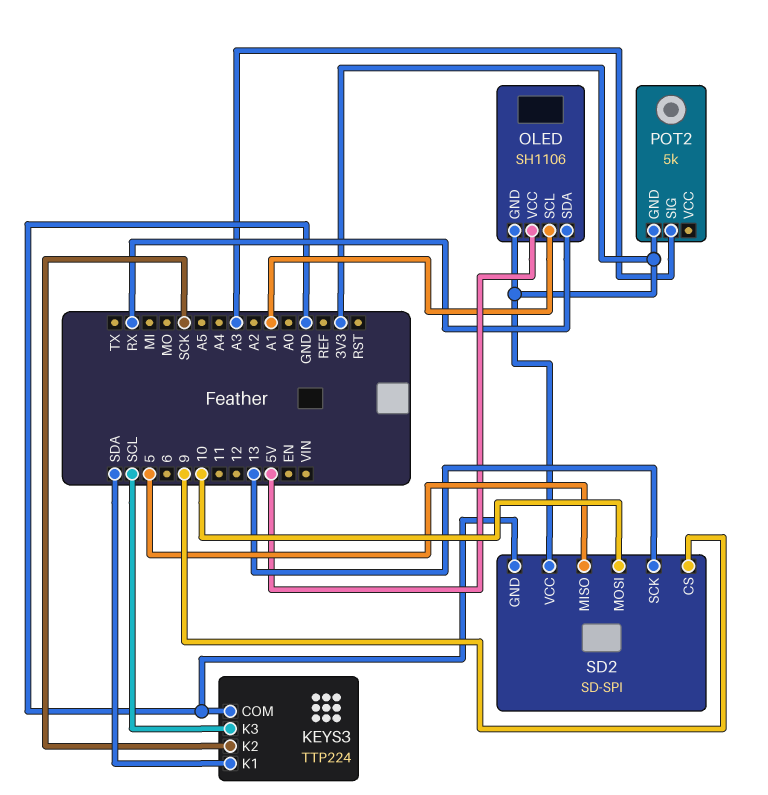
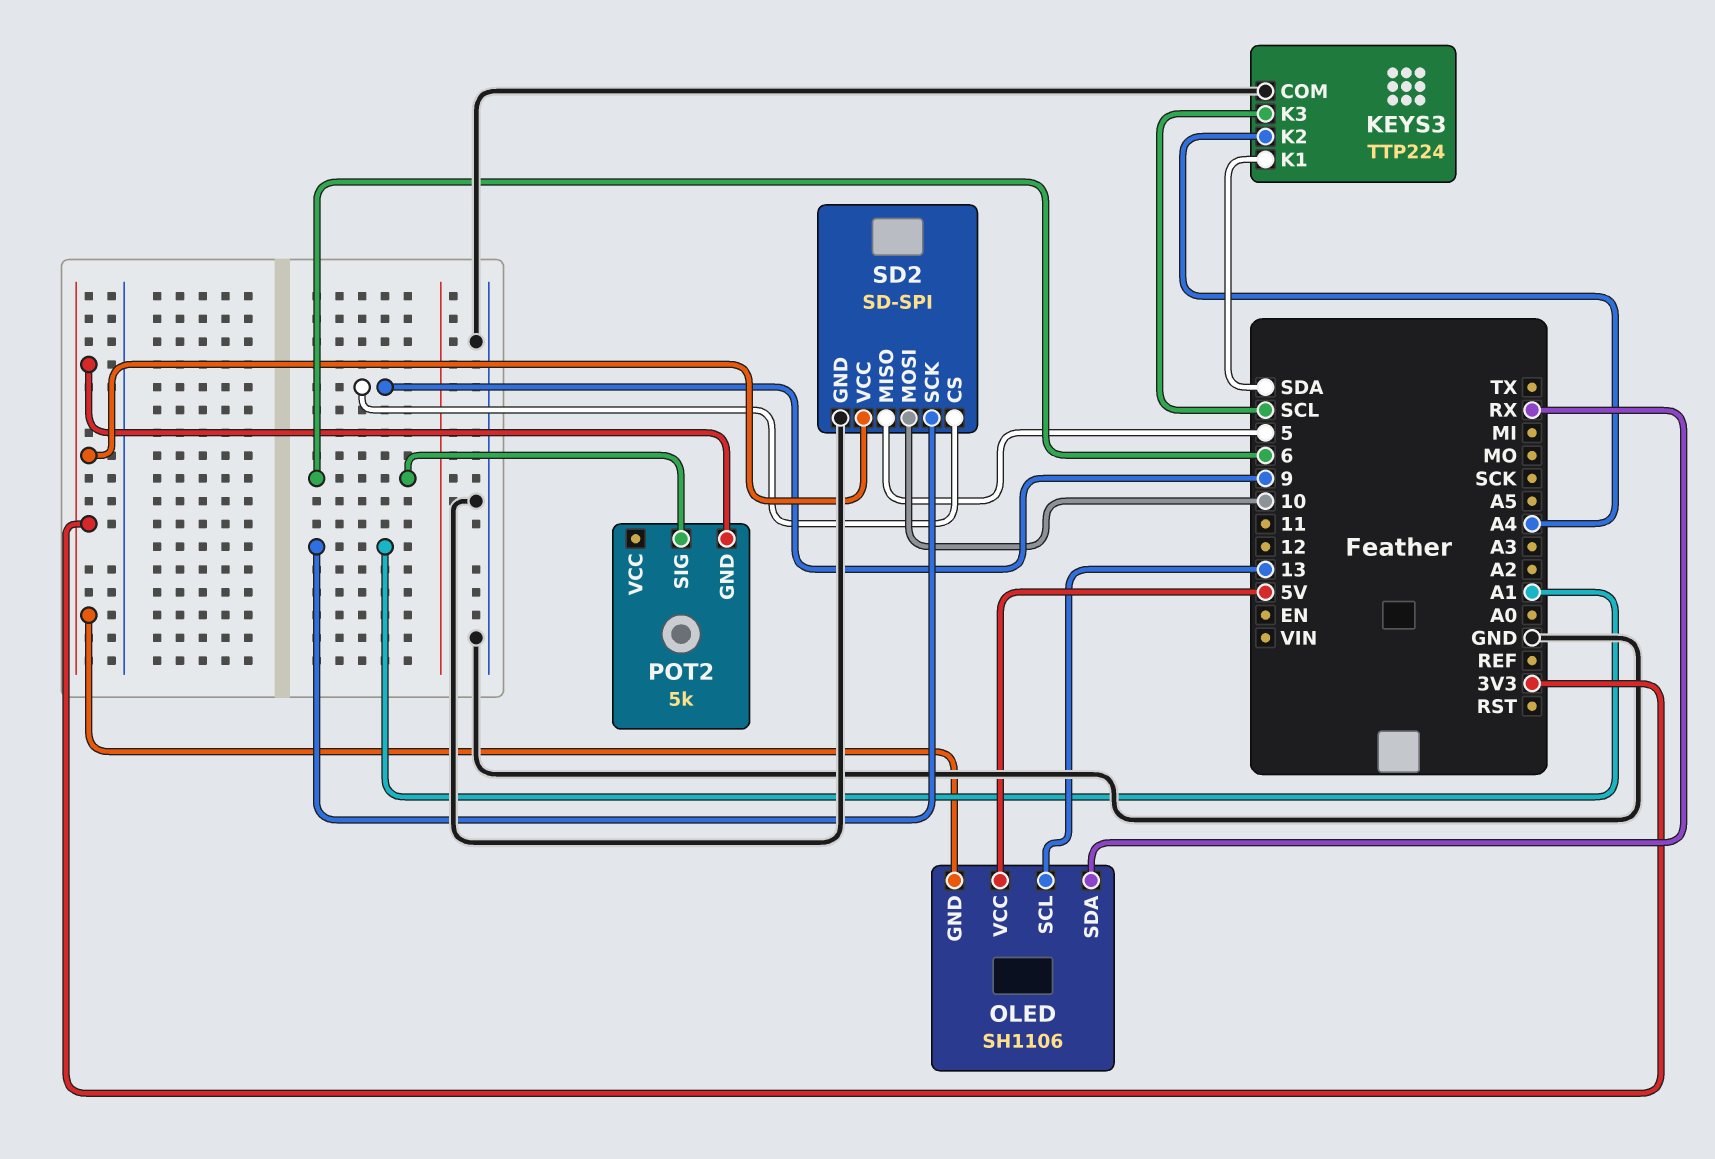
KEYS3 pin K2: SCK -> A4
OLED pin SCL: A1 -> 13
POT2 pin SIG: A3 -> 6
SD2 pin SCK: 13 -> A1

